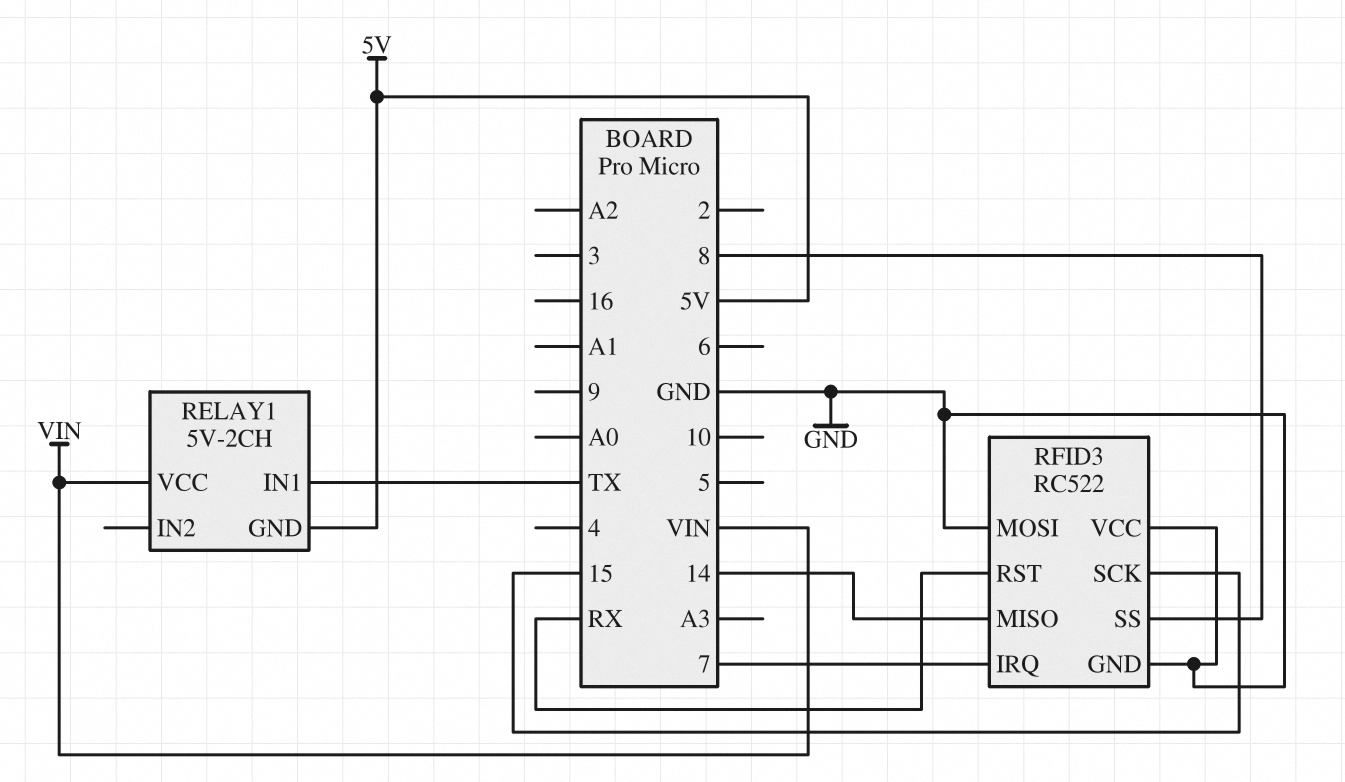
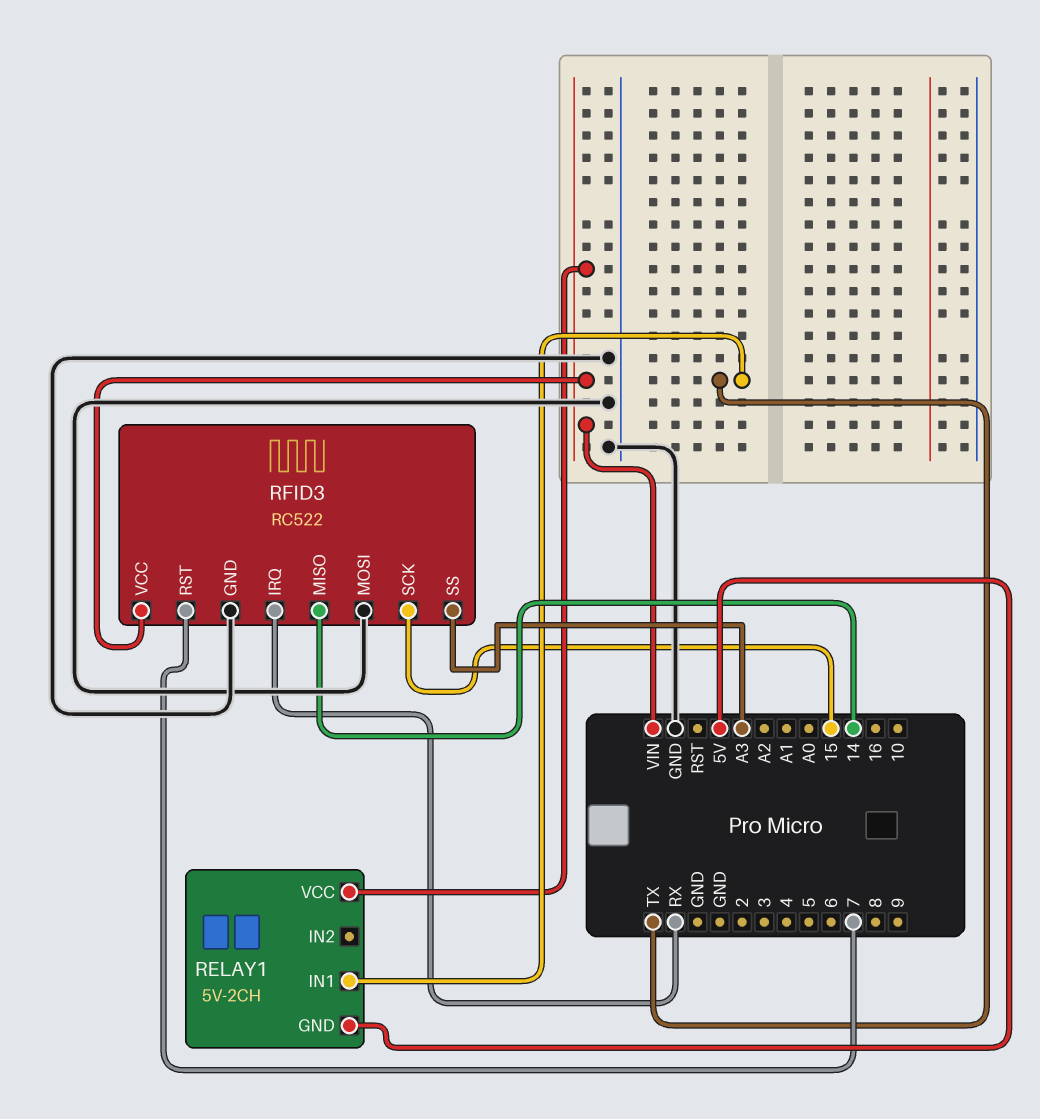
RFID3 pin IRQ: 7 -> RX
RFID3 pin RST: RX -> 7
RFID3 pin SS: 8 -> A3
RFID3 pin VCC: GND -> VIN

